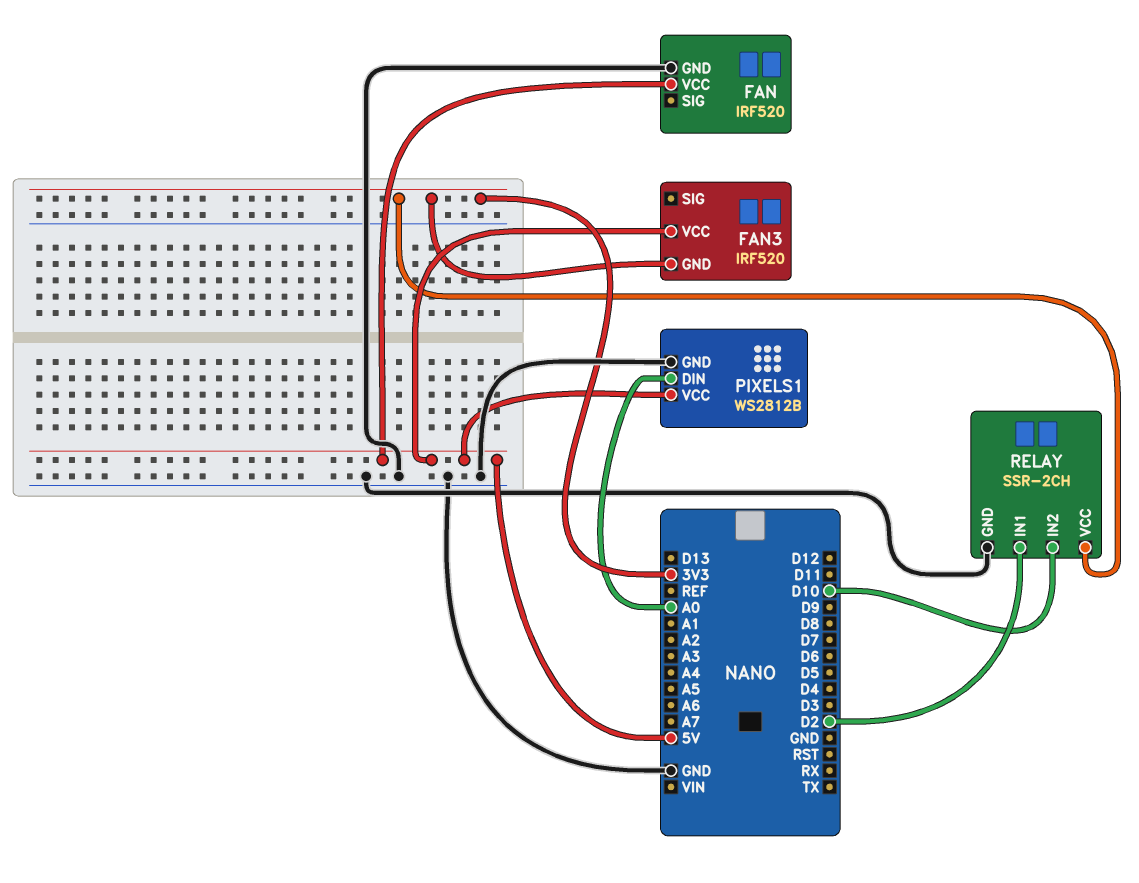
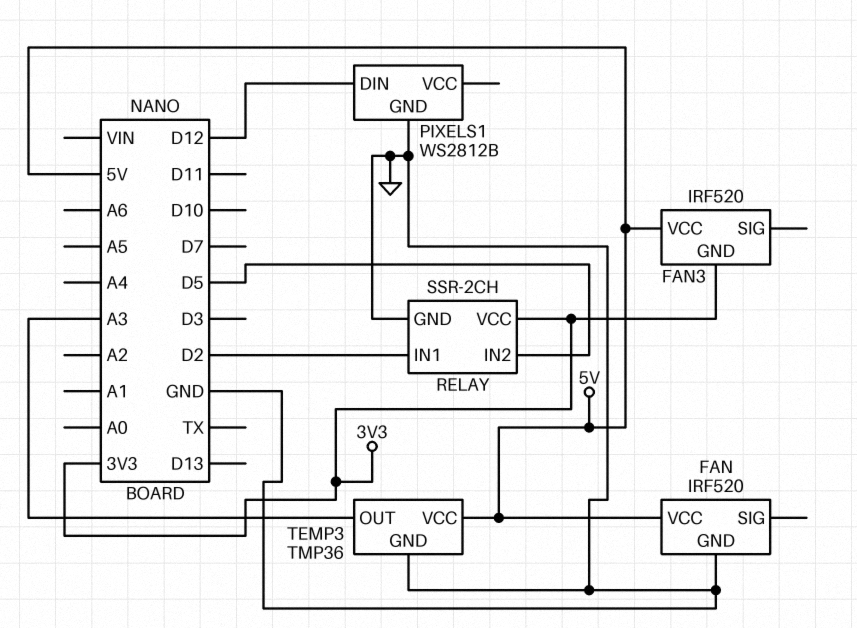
PIXELS1 pin DIN: A0 -> D12
PIXELS1 pin VCC: 5V -> none
RELAY pin IN2: D10 -> D5
TEMP3: none -> TMP36
TEMP3 pin GND: none -> GND
TEMP3 pin OUT: none -> A3
TEMP3 pin VCC: none -> 5V

